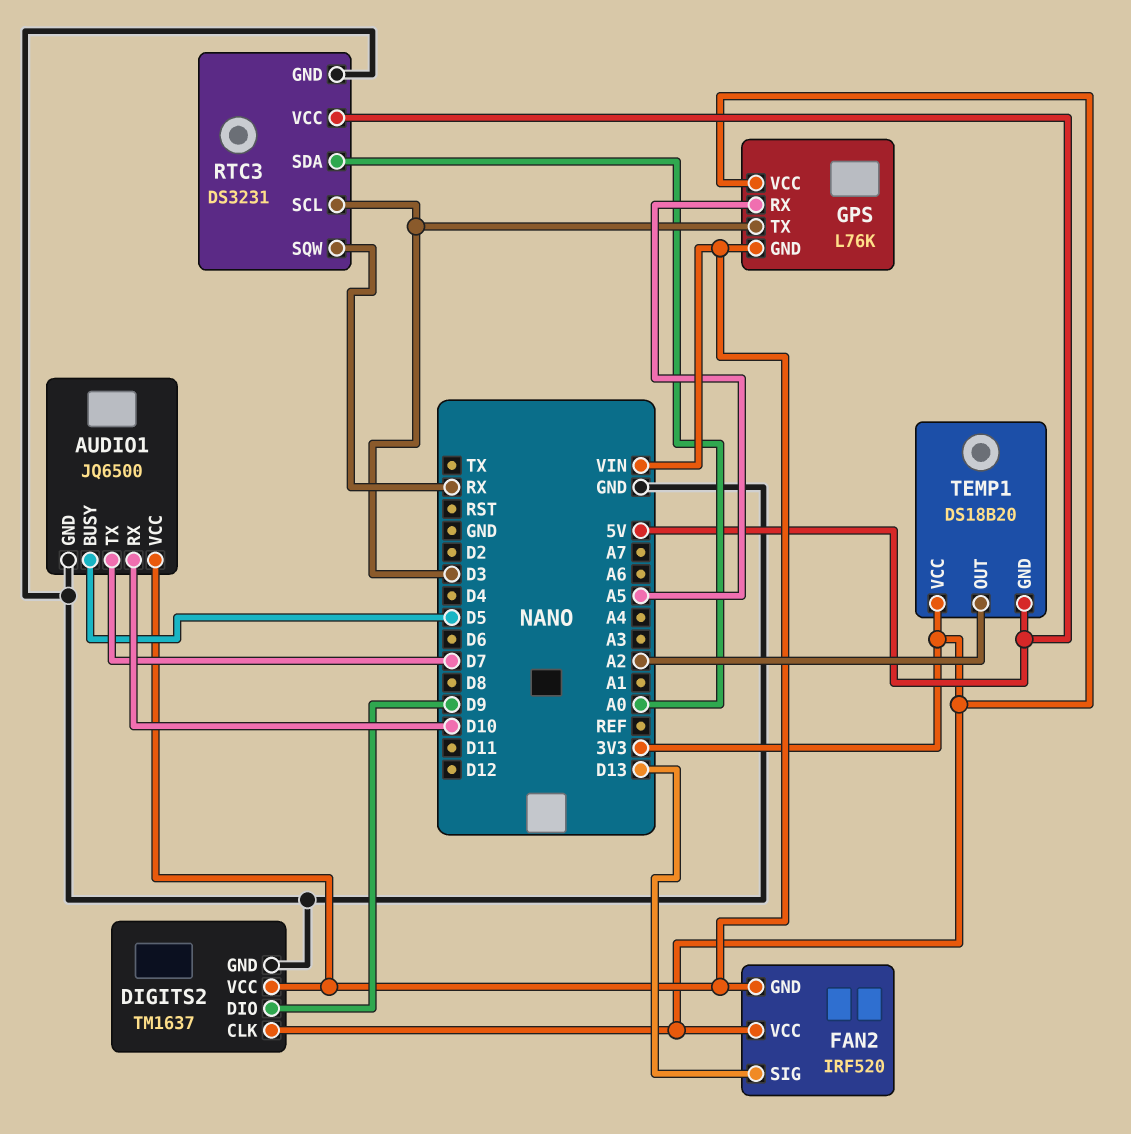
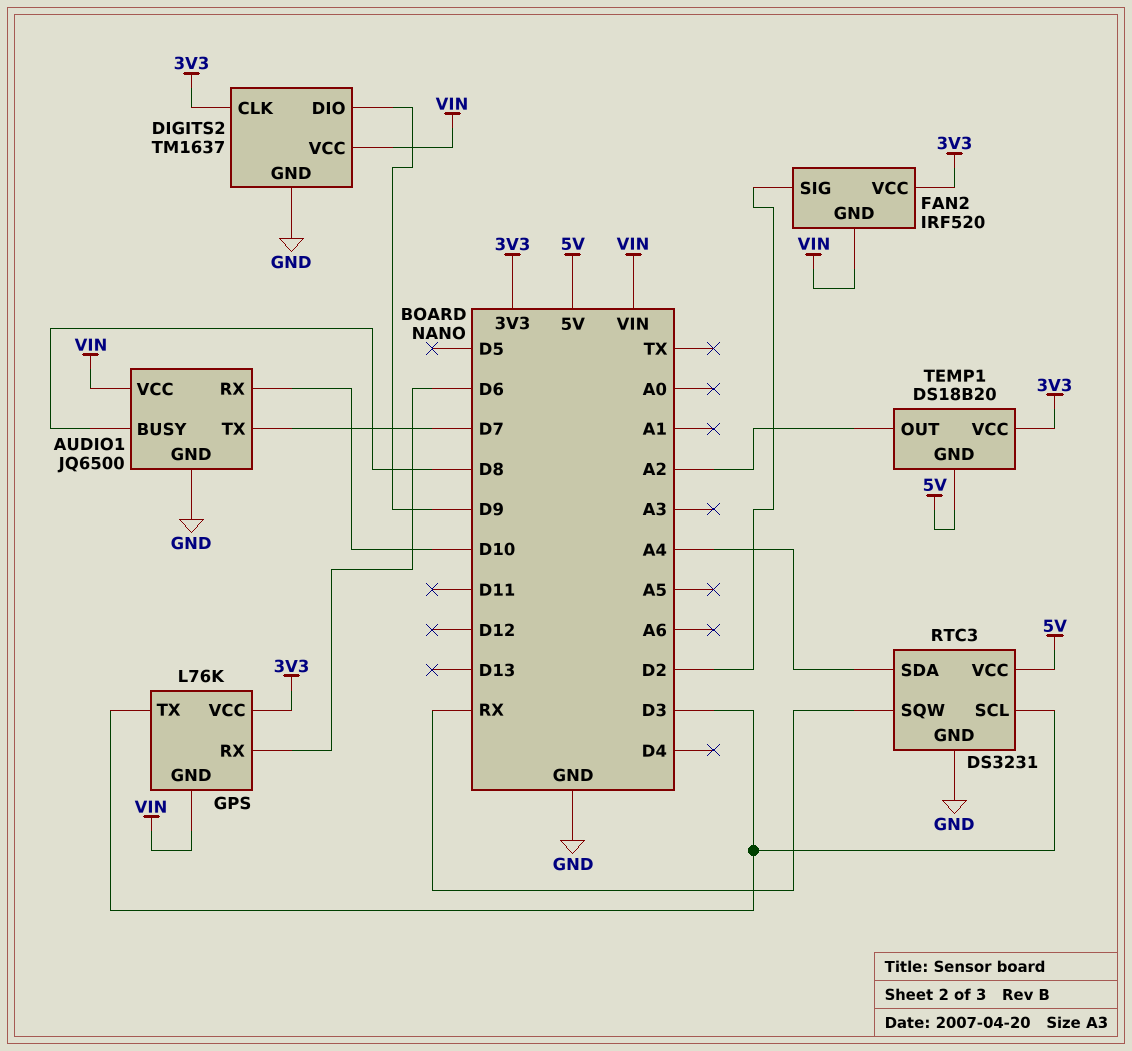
AUDIO1 pin BUSY: D5 -> D8
FAN2 pin SIG: D13 -> D2
GPS pin RX: A5 -> D6
RTC3 pin SDA: A0 -> A4

